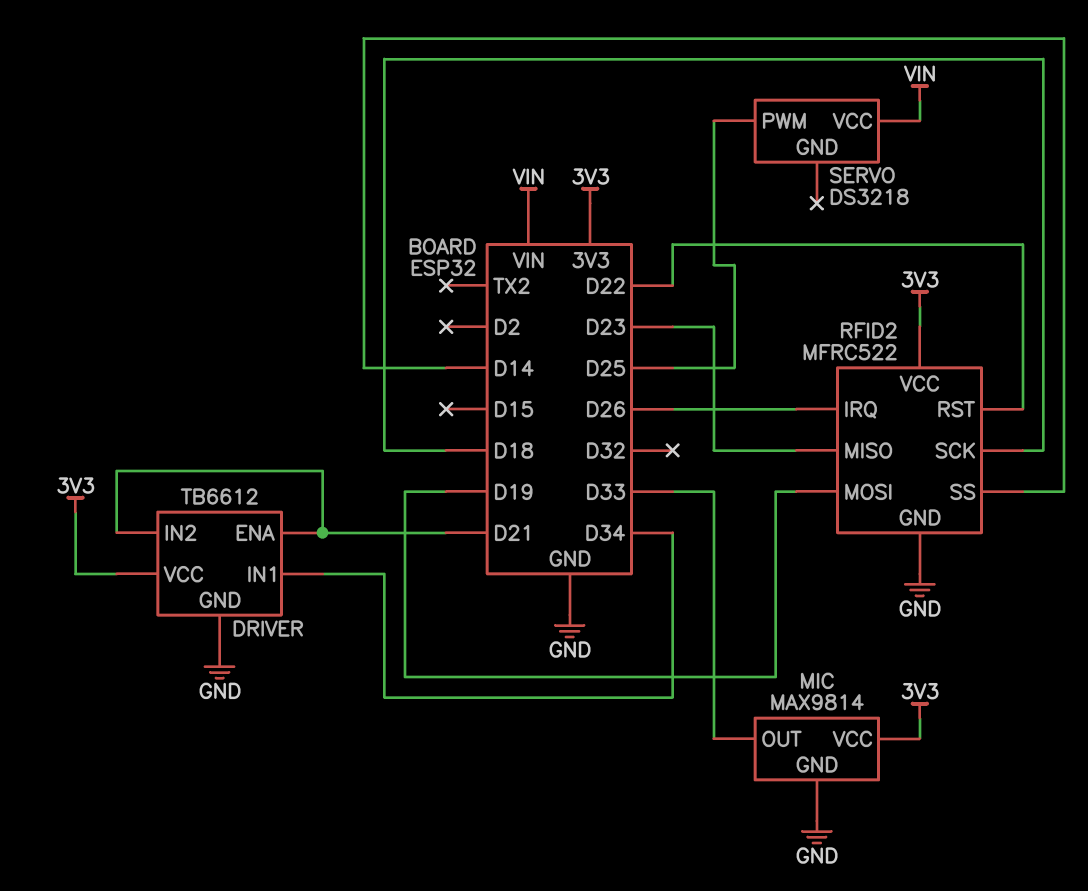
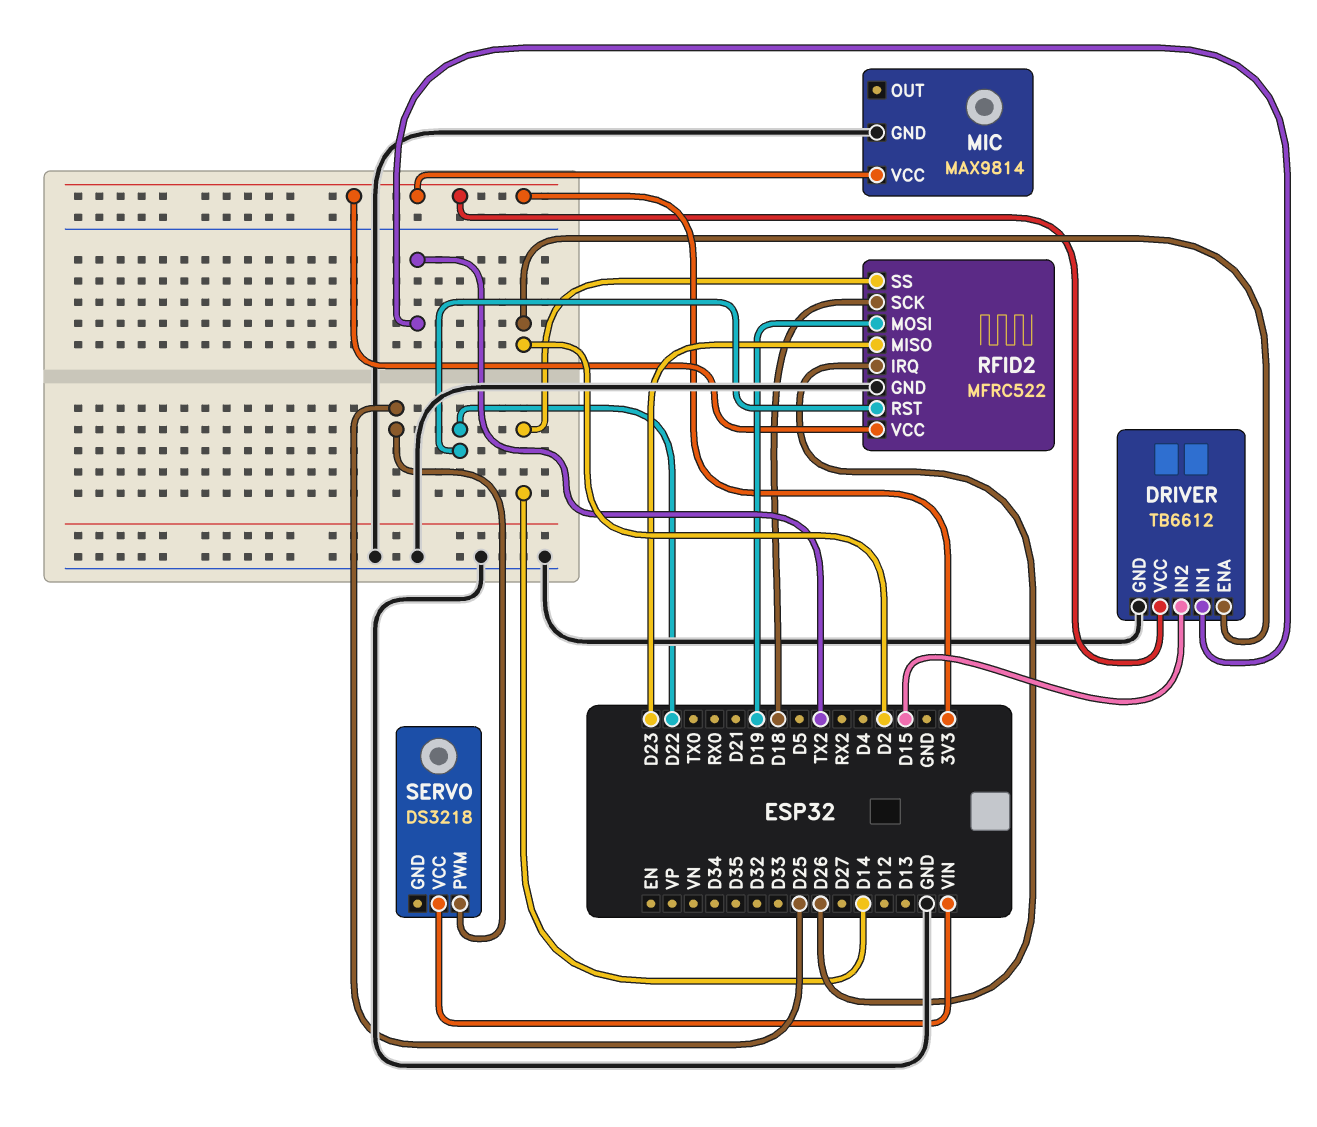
DRIVER pin ENA: D21 -> D2
DRIVER pin IN1: D34 -> TX2
DRIVER pin IN2: D21 -> D15
MIC pin OUT: D33 -> none

